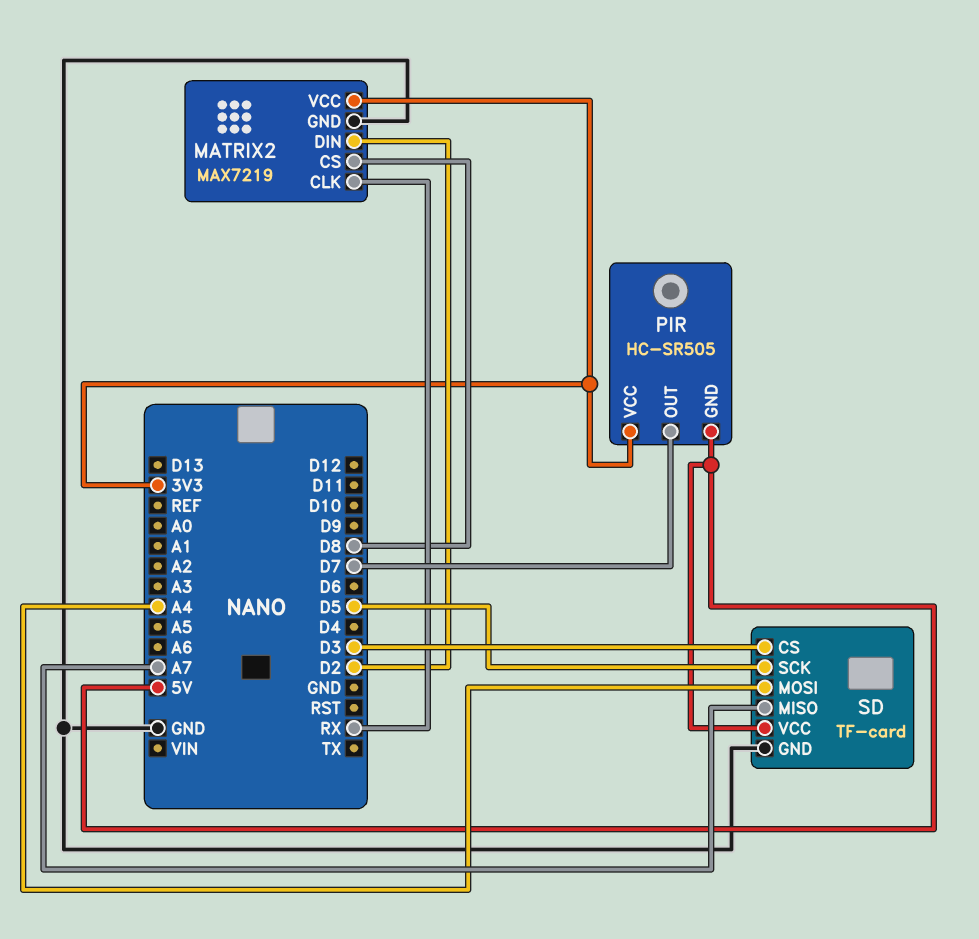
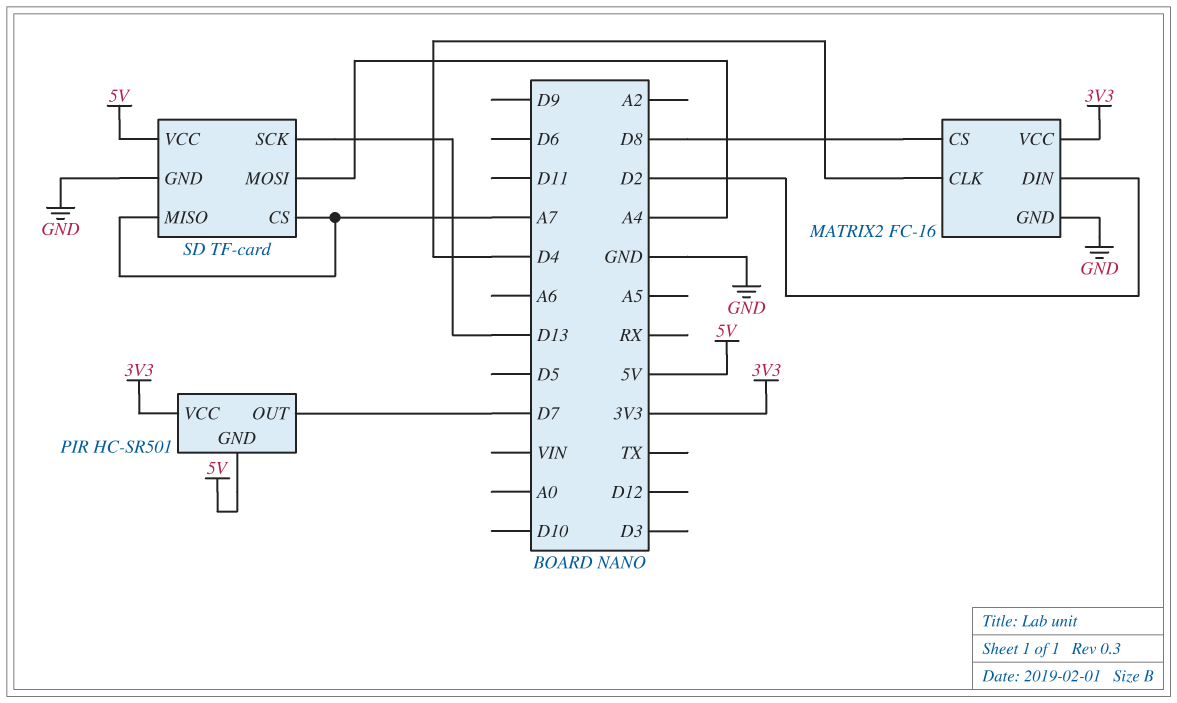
MATRIX2: MAX7219 -> FC-16
MATRIX2 pin CLK: RX -> D4
PIR: HC-SR505 -> HC-SR501
SD pin CS: D3 -> A7
SD pin SCK: D5 -> D13

